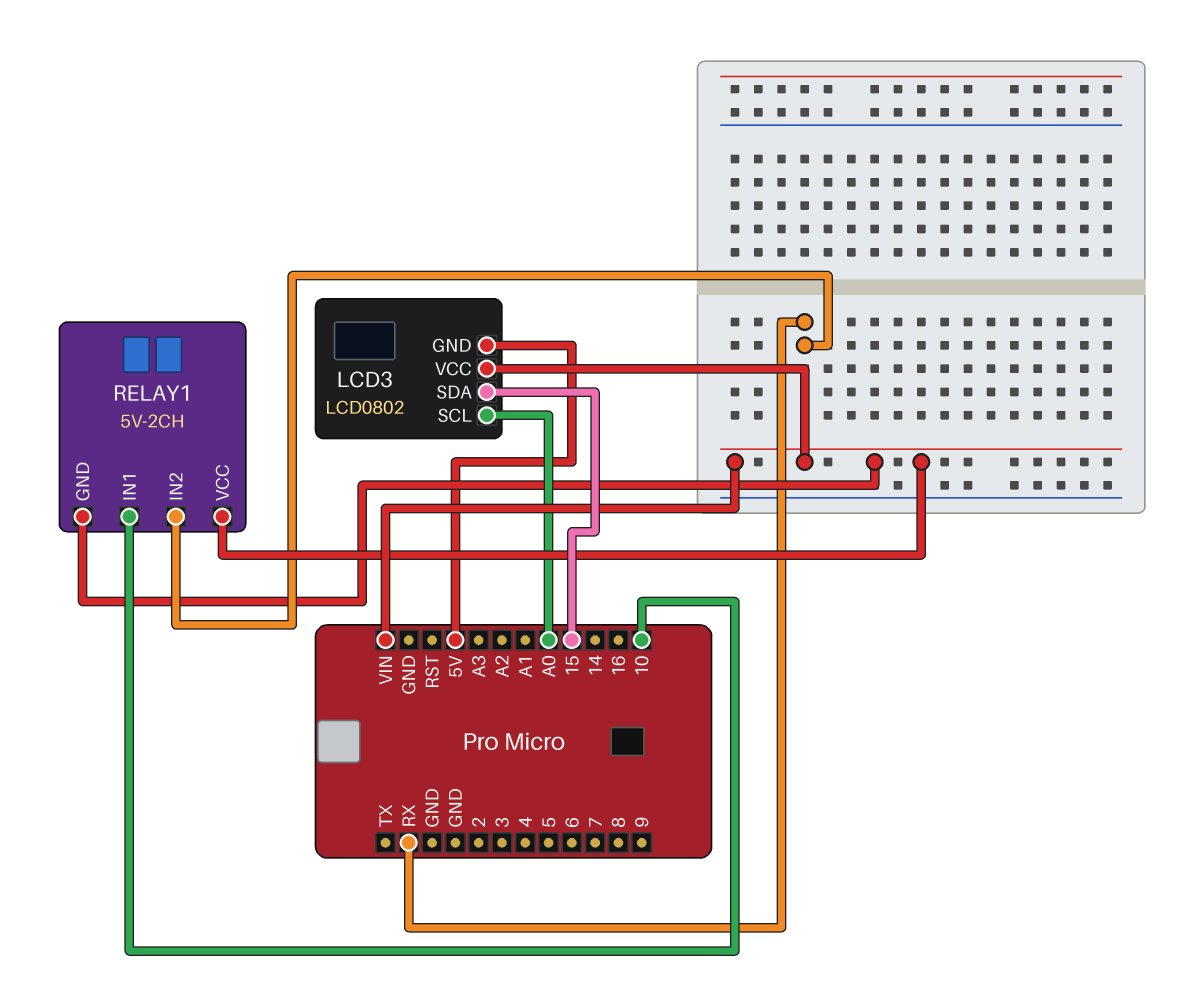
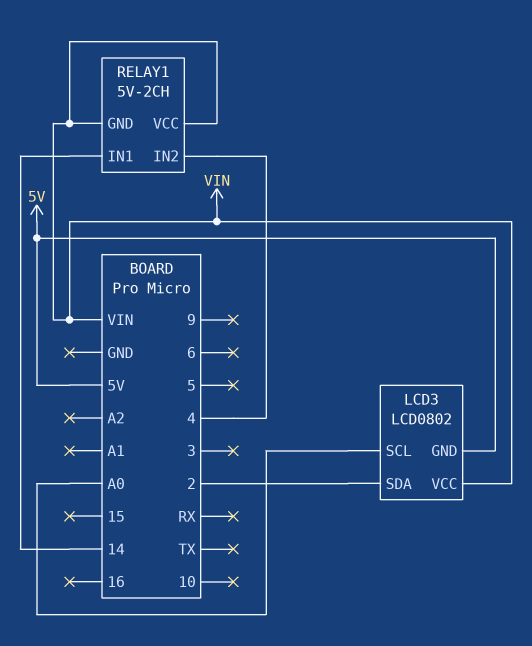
LCD3 pin SDA: 15 -> 2
RELAY1 pin IN1: 10 -> 14
RELAY1 pin IN2: RX -> 4

